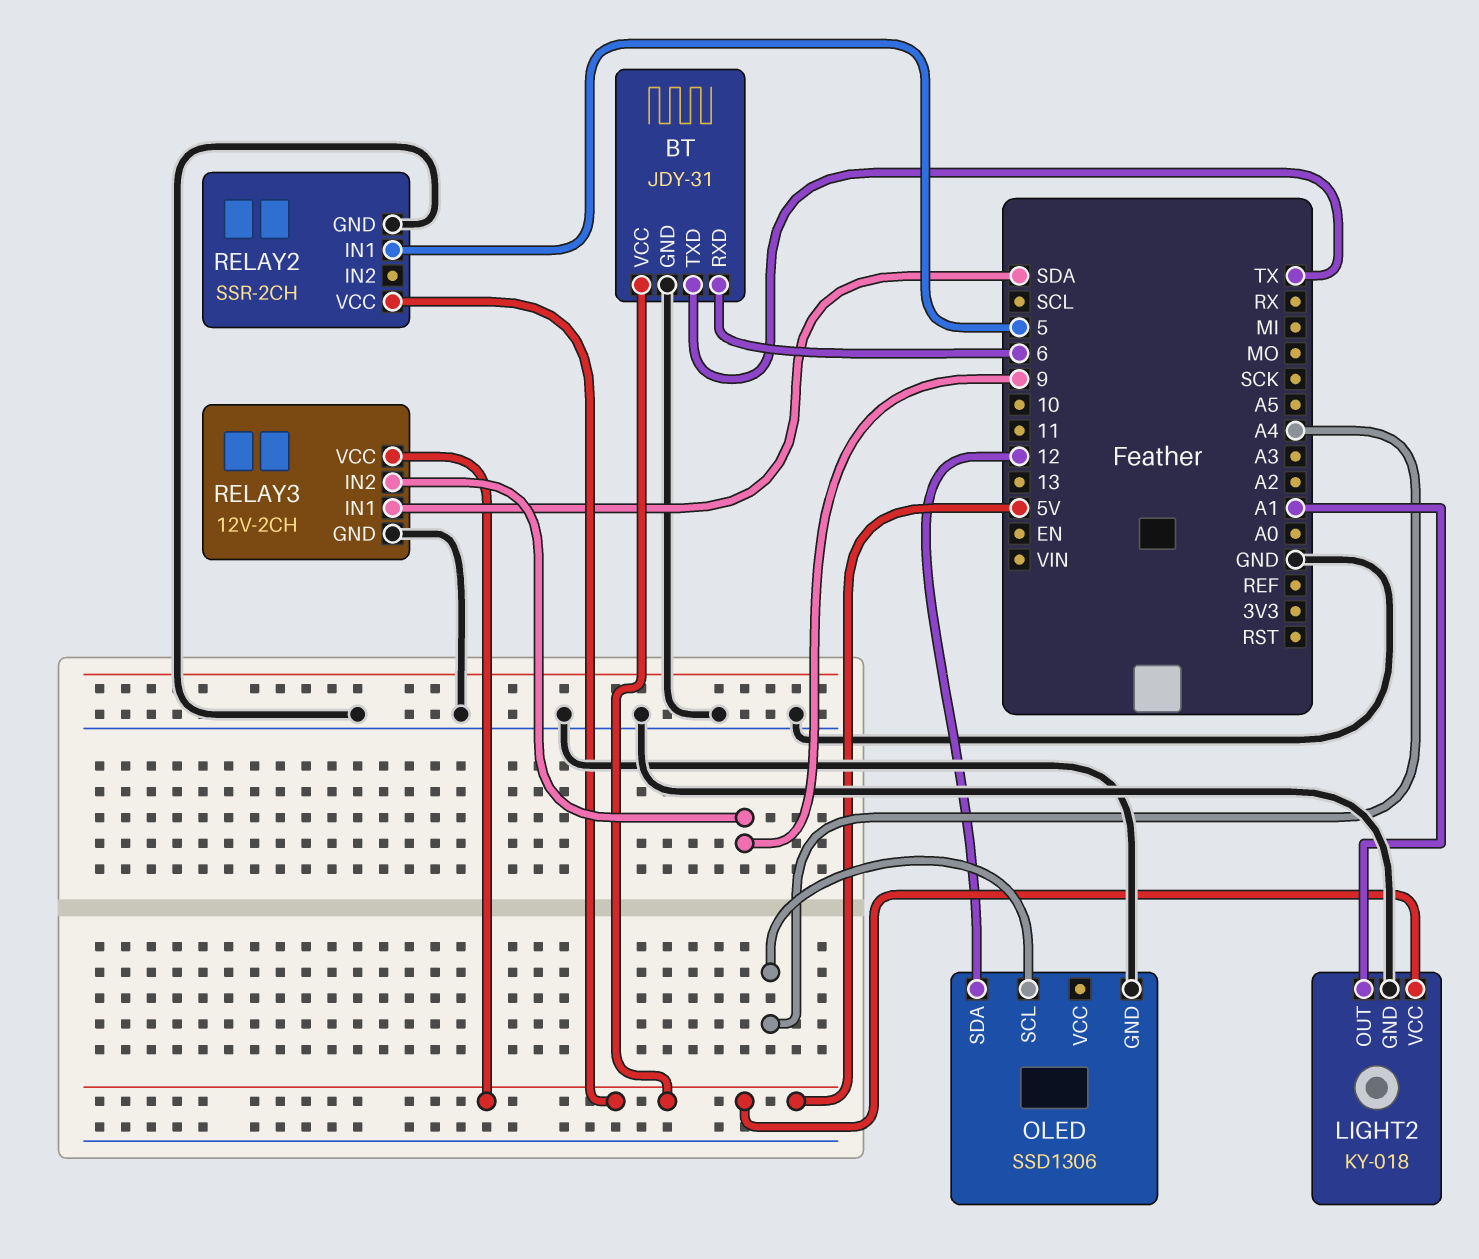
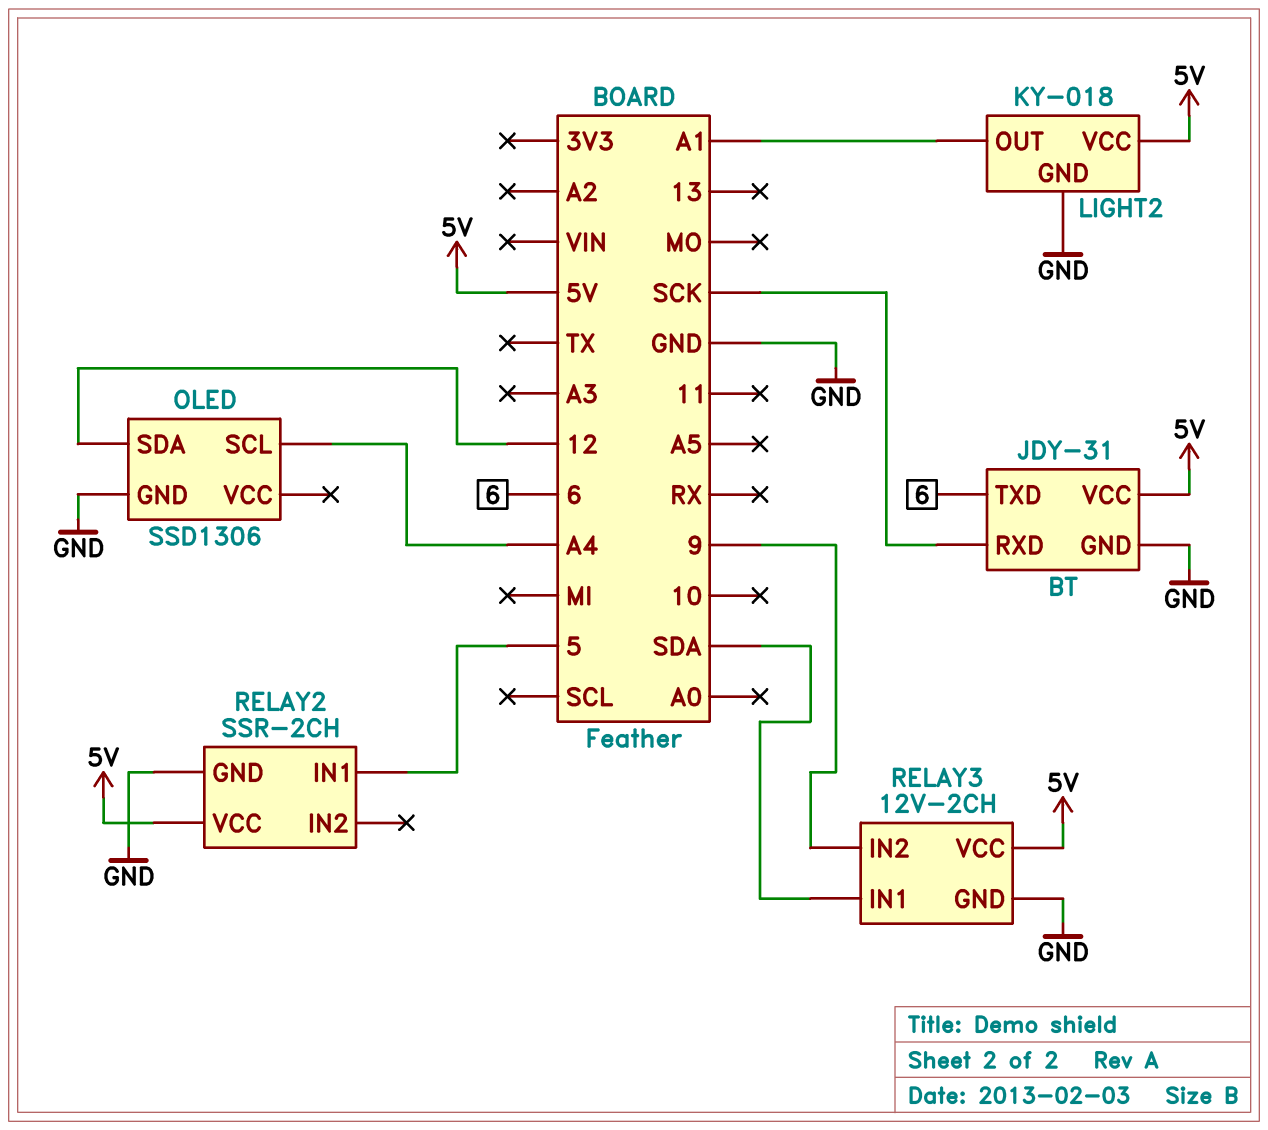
BT pin RXD: 6 -> SCK
BT pin TXD: TX -> 6

